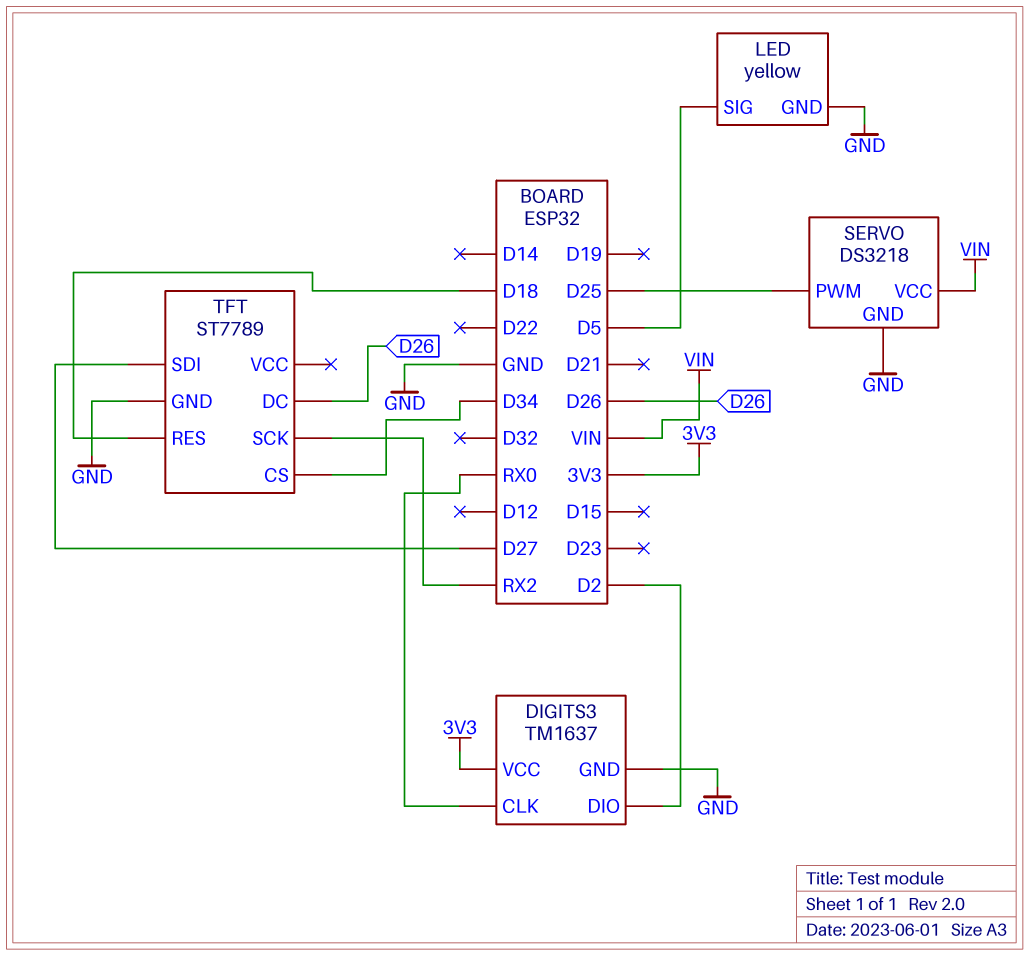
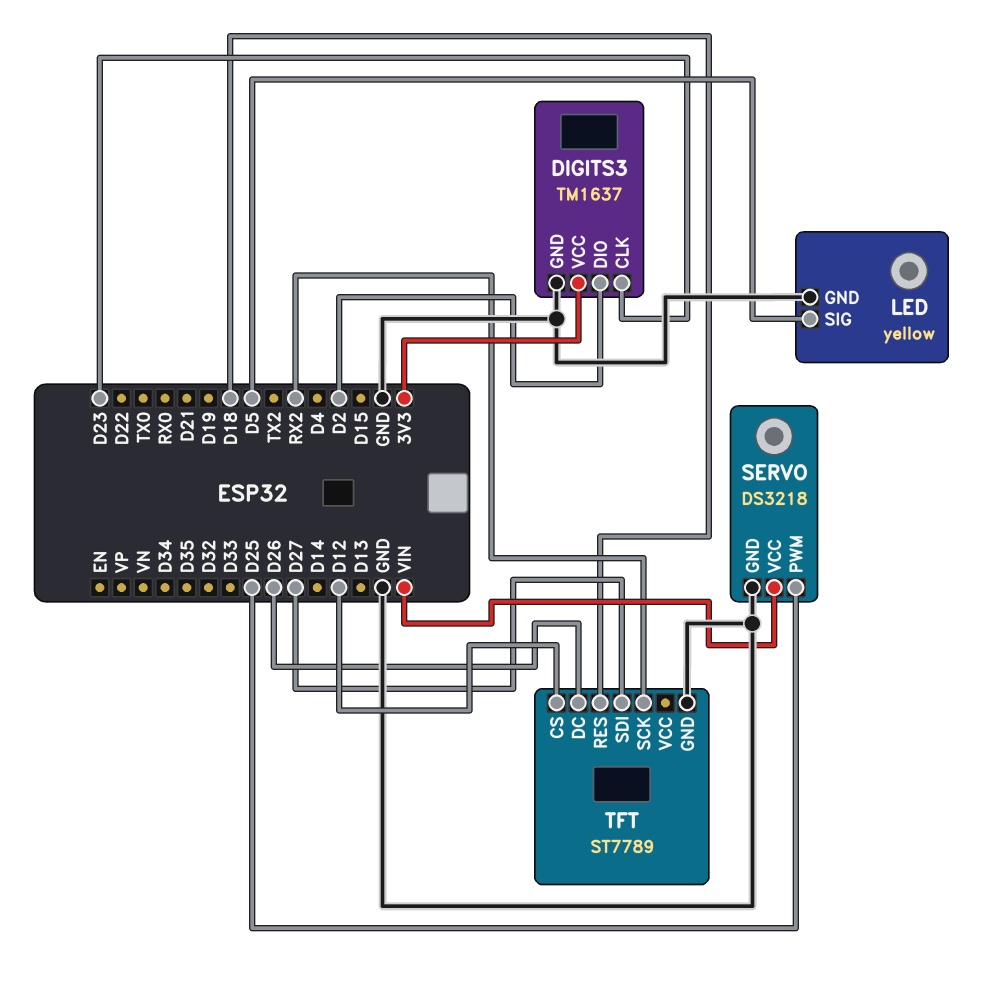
DIGITS3 pin CLK: RX0 -> D23
TFT pin CS: D34 -> D12

